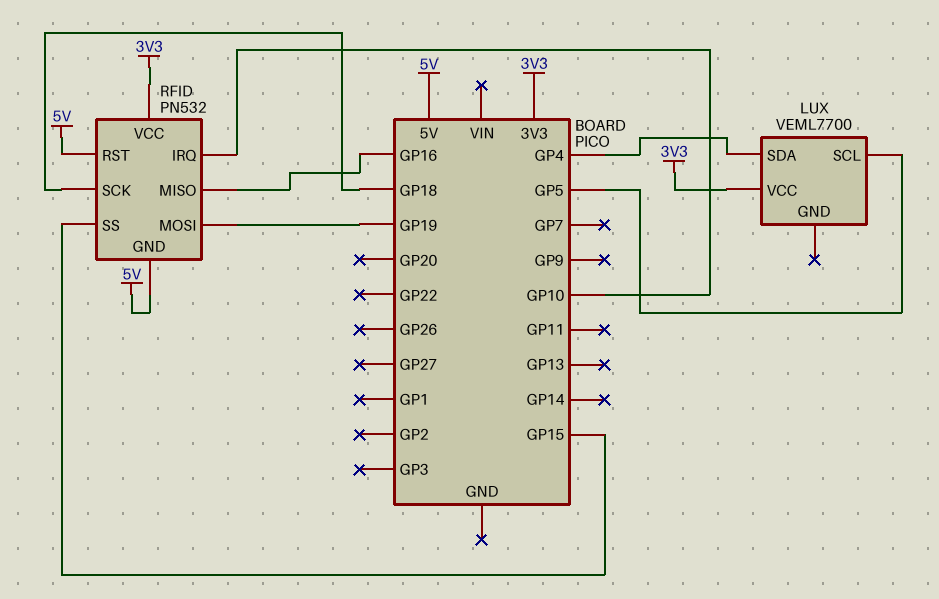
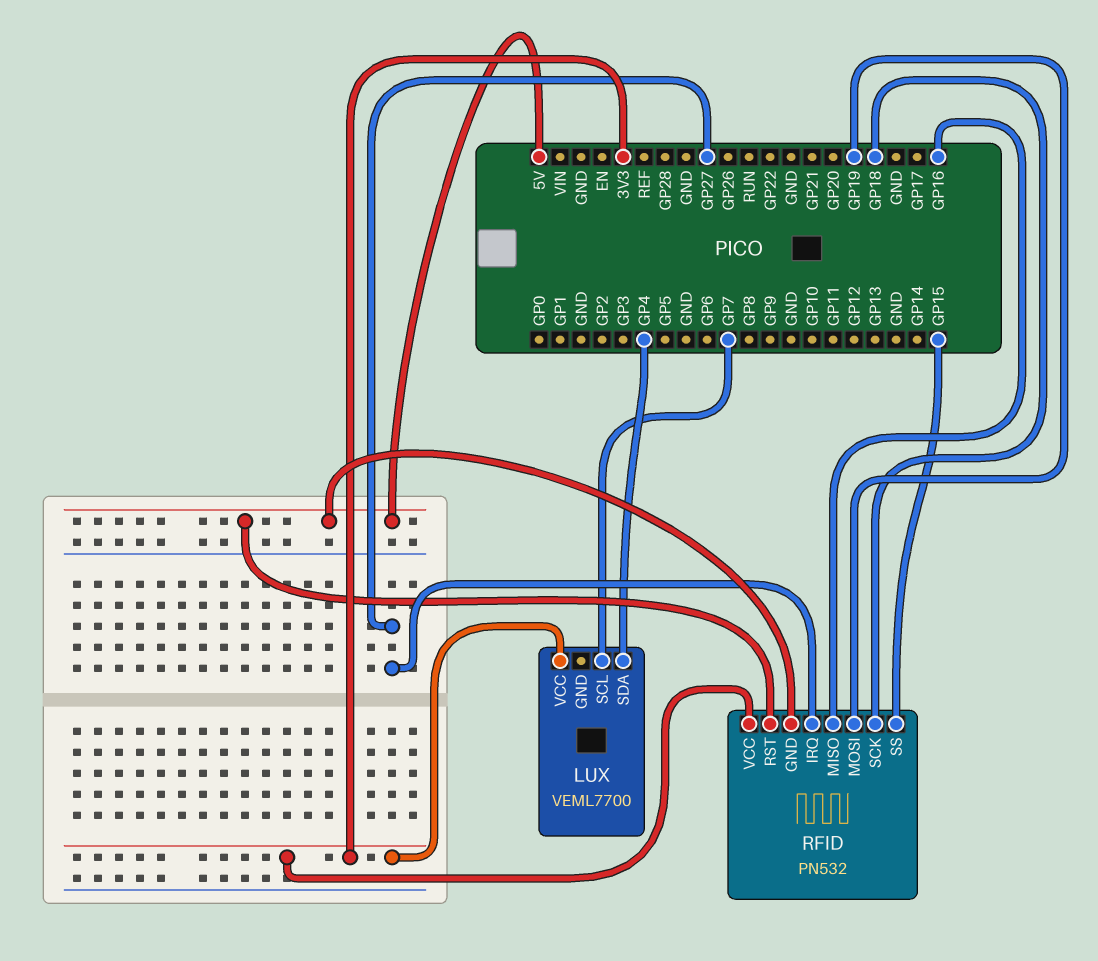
LUX pin SCL: GP5 -> GP7
RFID pin IRQ: GP10 -> GP27

